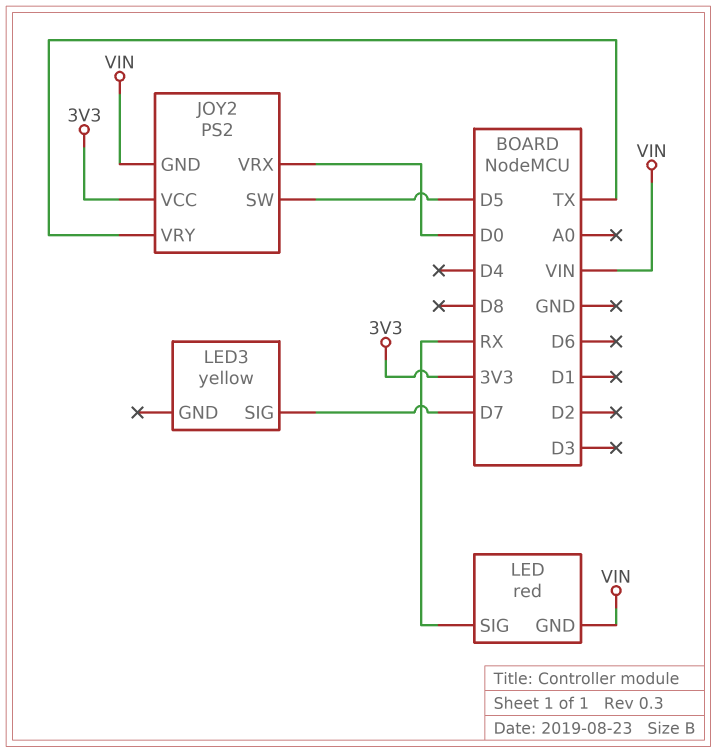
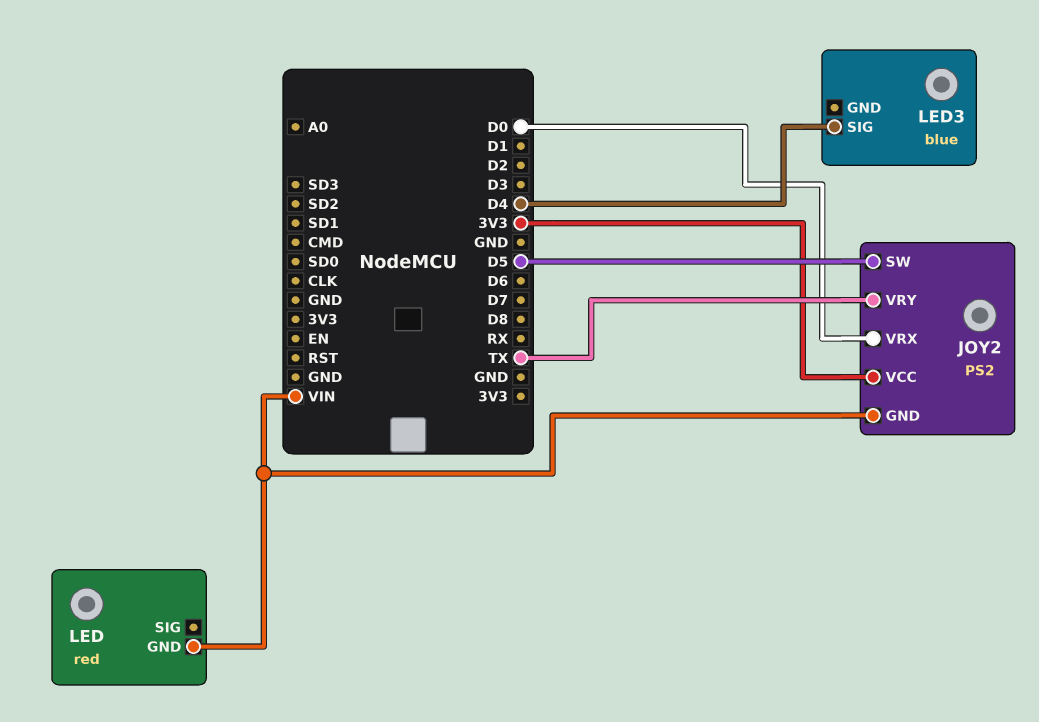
LED pin SIG: RX -> none
LED3: yellow -> blue
LED3 pin SIG: D7 -> D4

